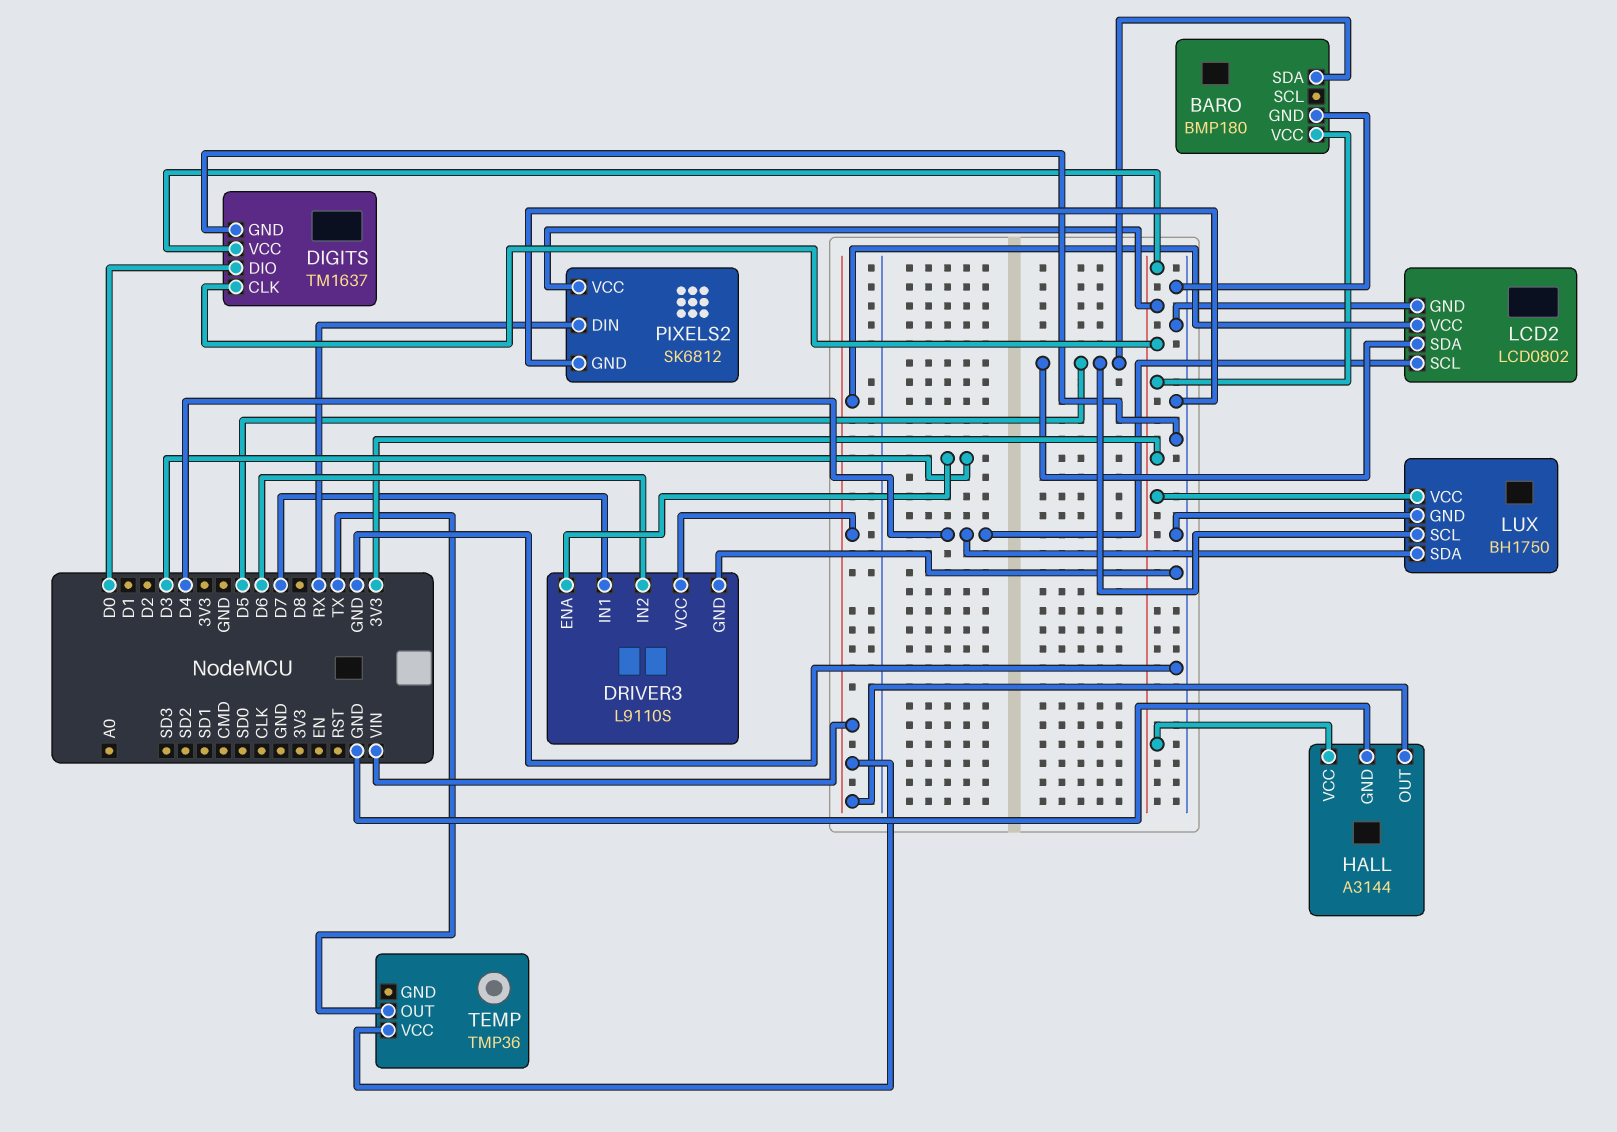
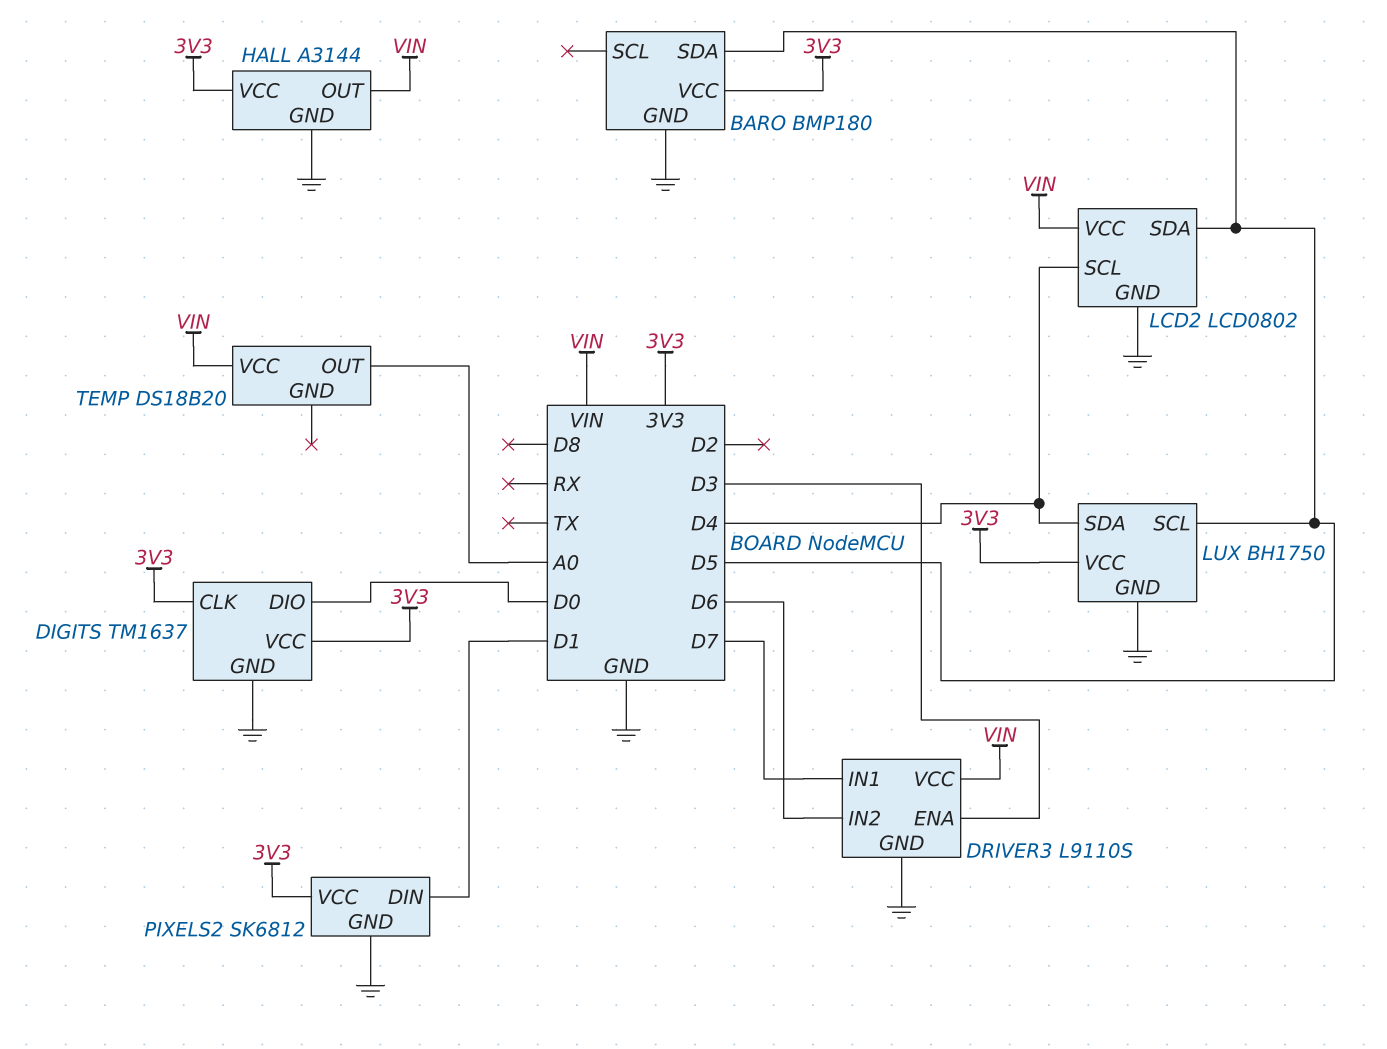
PIXELS2 pin DIN: RX -> D1
TEMP: TMP36 -> DS18B20
TEMP pin OUT: TX -> A0

